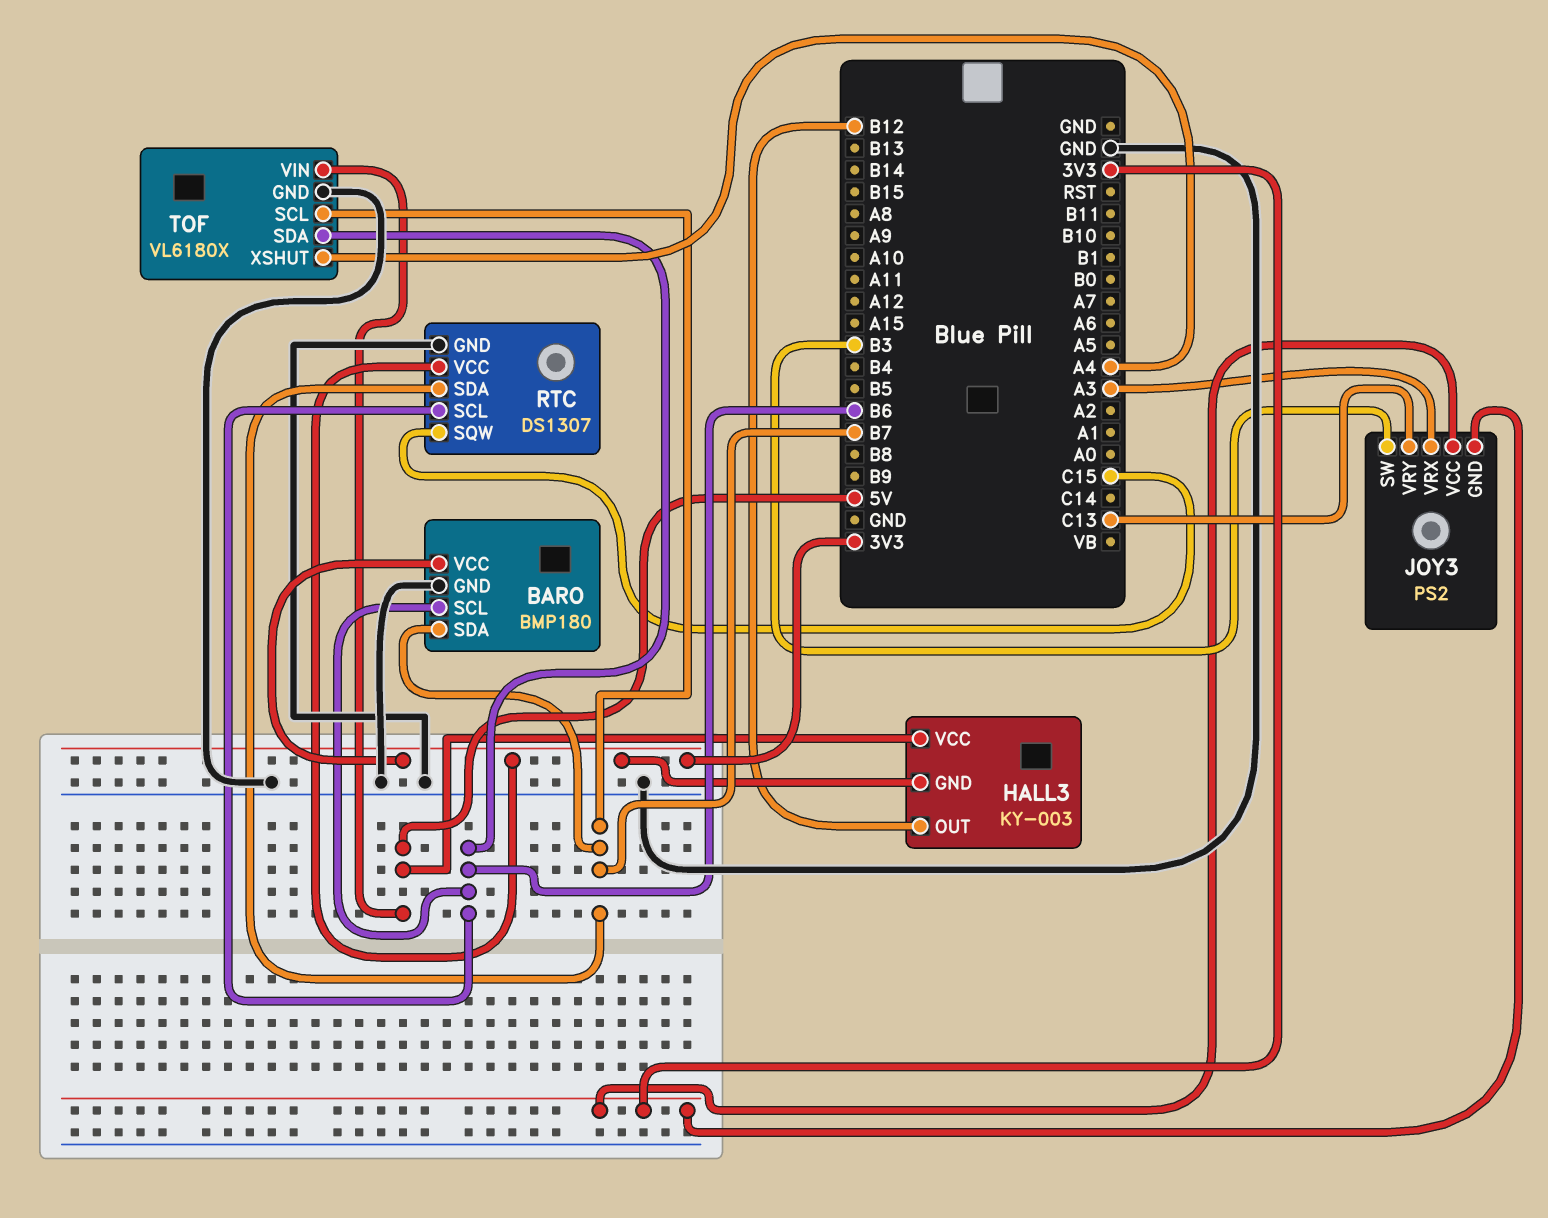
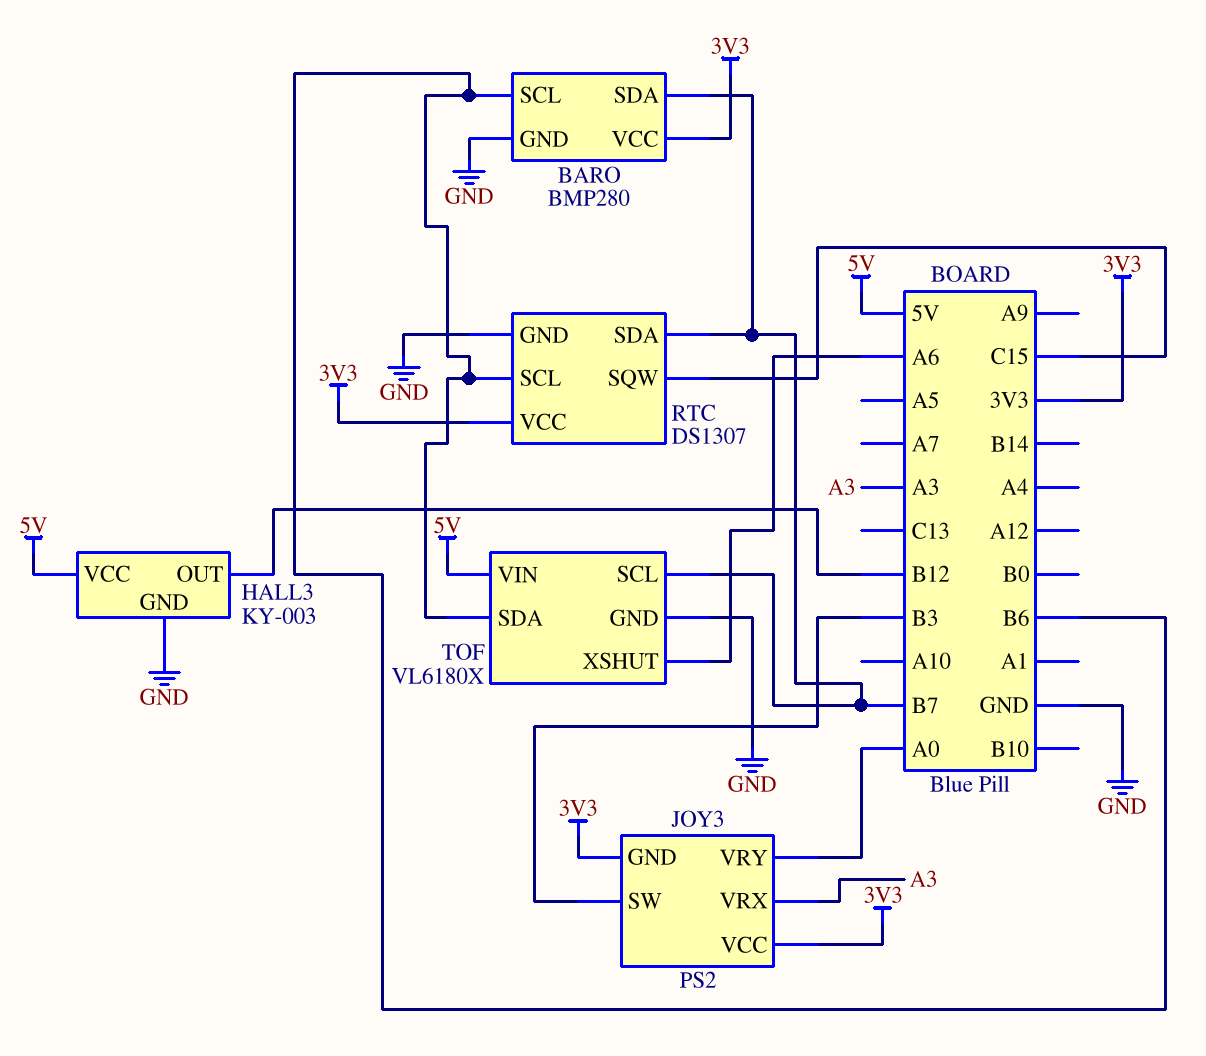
BARO: BMP180 -> BMP280
HALL3 pin GND: 3V3 -> GND
JOY3 pin VRY: C13 -> A0
TOF pin XSHUT: A4 -> A6

